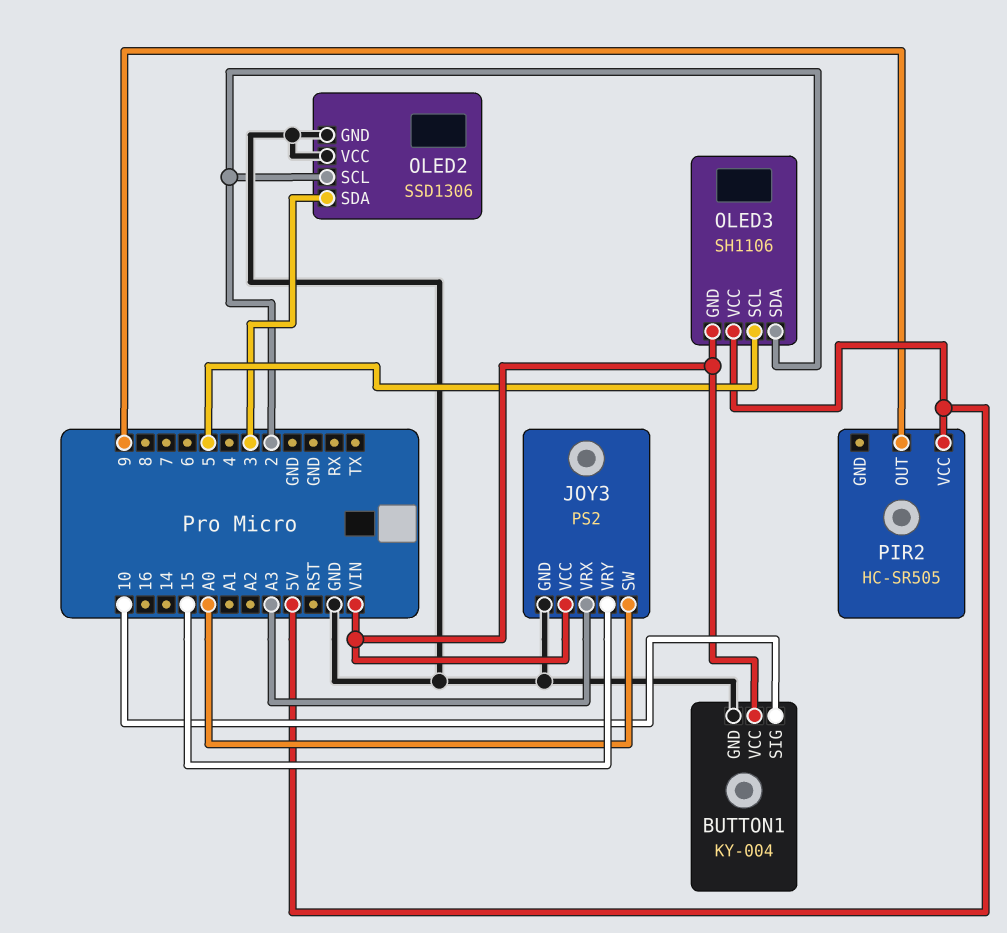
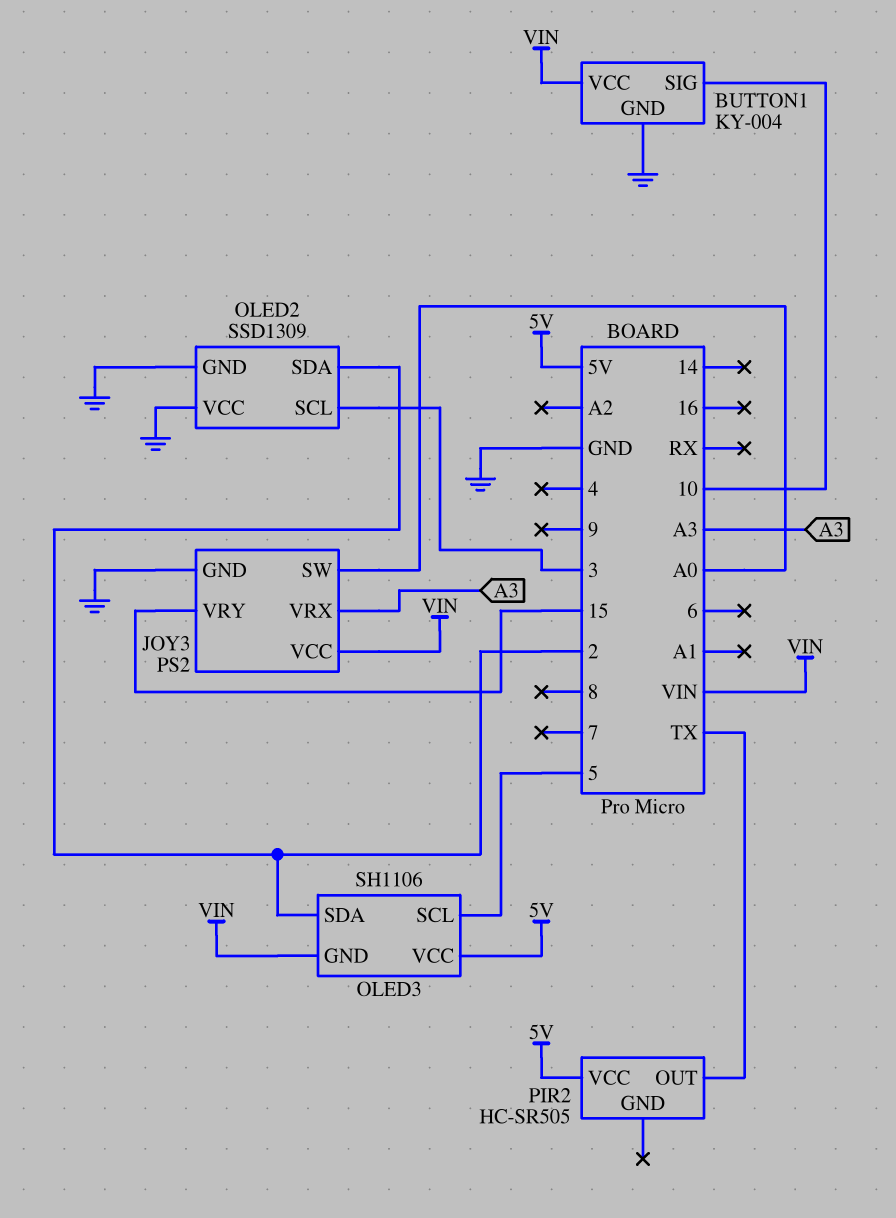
OLED2: SSD1306 -> SSD1309
OLED2 pin SCL: 2 -> 3
OLED2 pin SDA: 3 -> 2
PIR2 pin OUT: 9 -> TX

